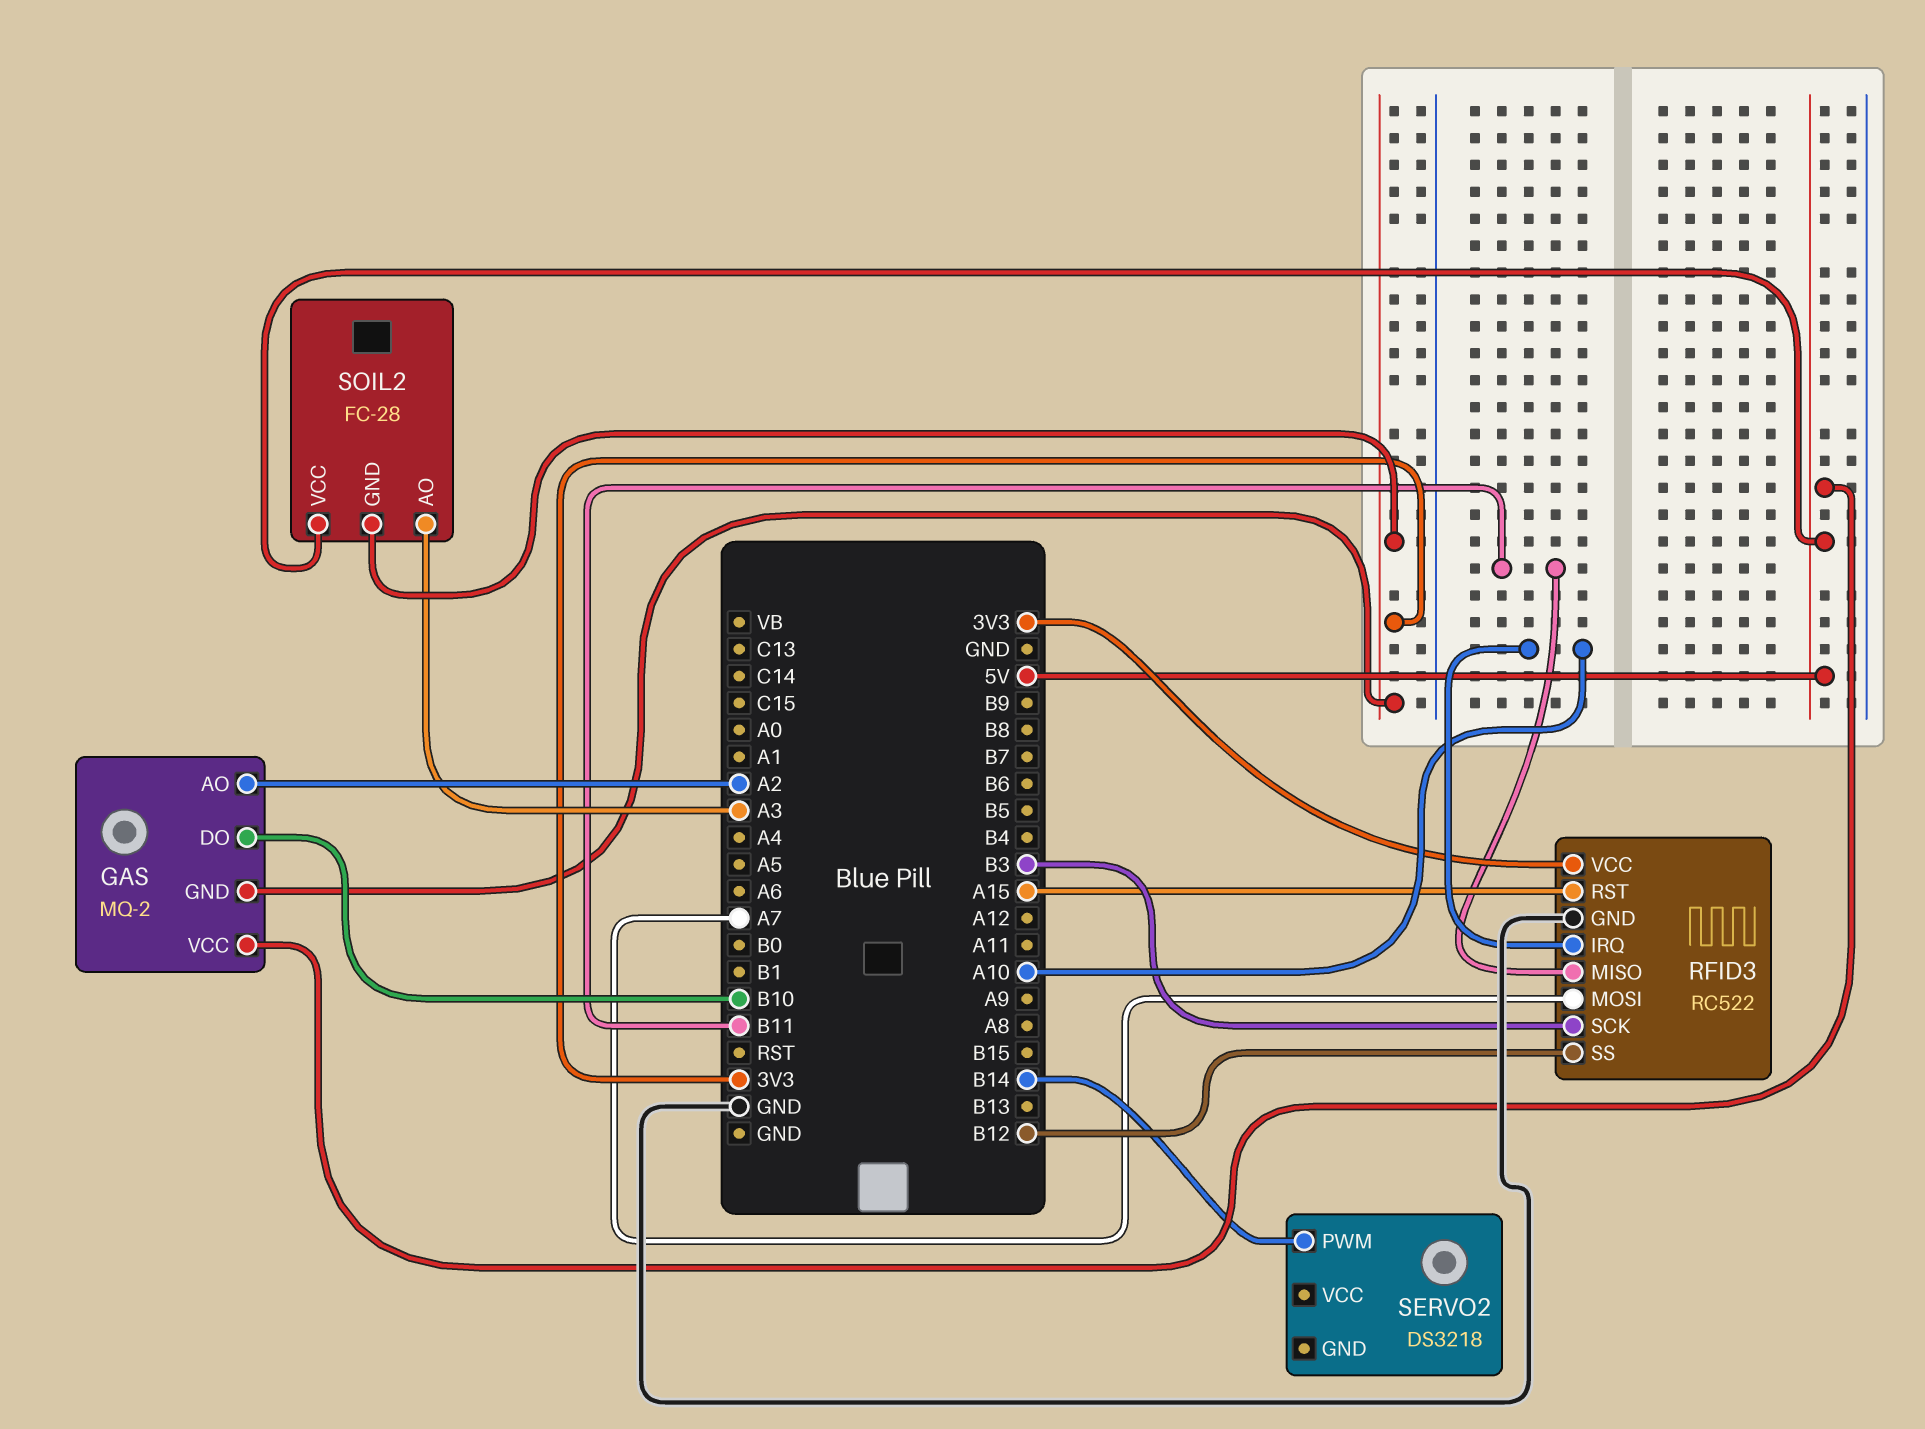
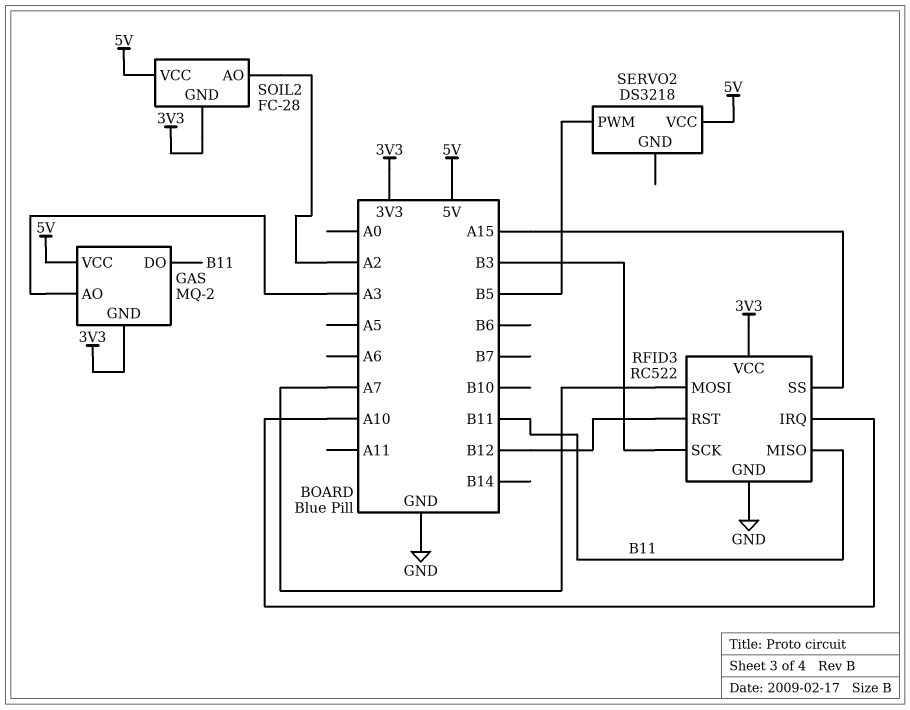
GAS pin AO: A2 -> A3
GAS pin DO: B10 -> B11
RFID3 pin RST: A15 -> B12
RFID3 pin SS: B12 -> A15
SERVO2 pin PWM: B14 -> B5
SERVO2 pin VCC: none -> 5V
SOIL2 pin AO: A3 -> A2

